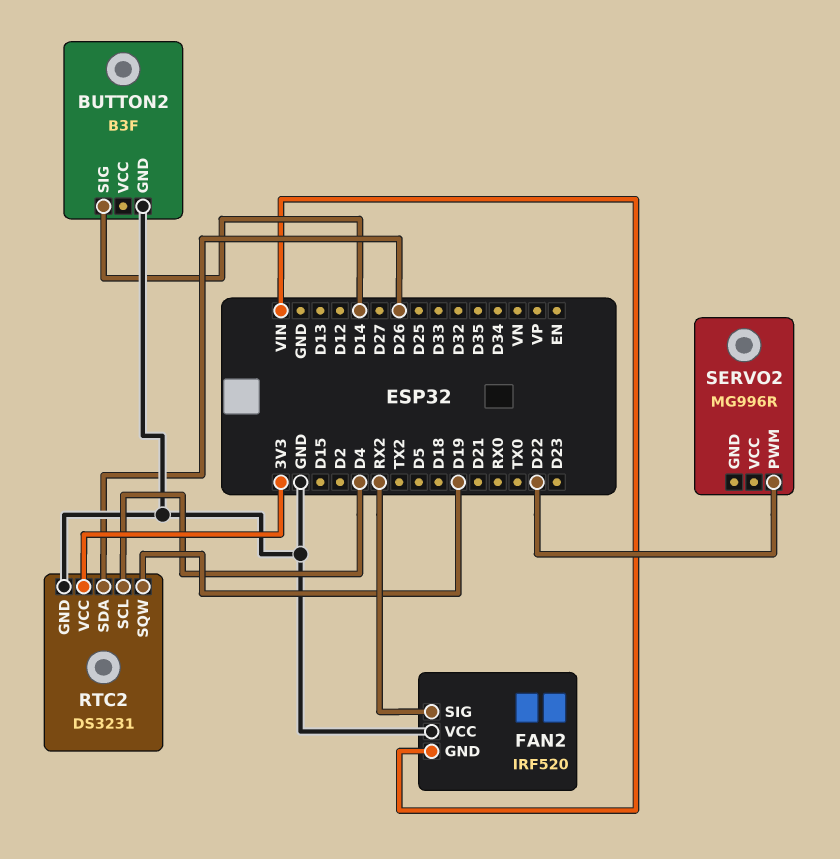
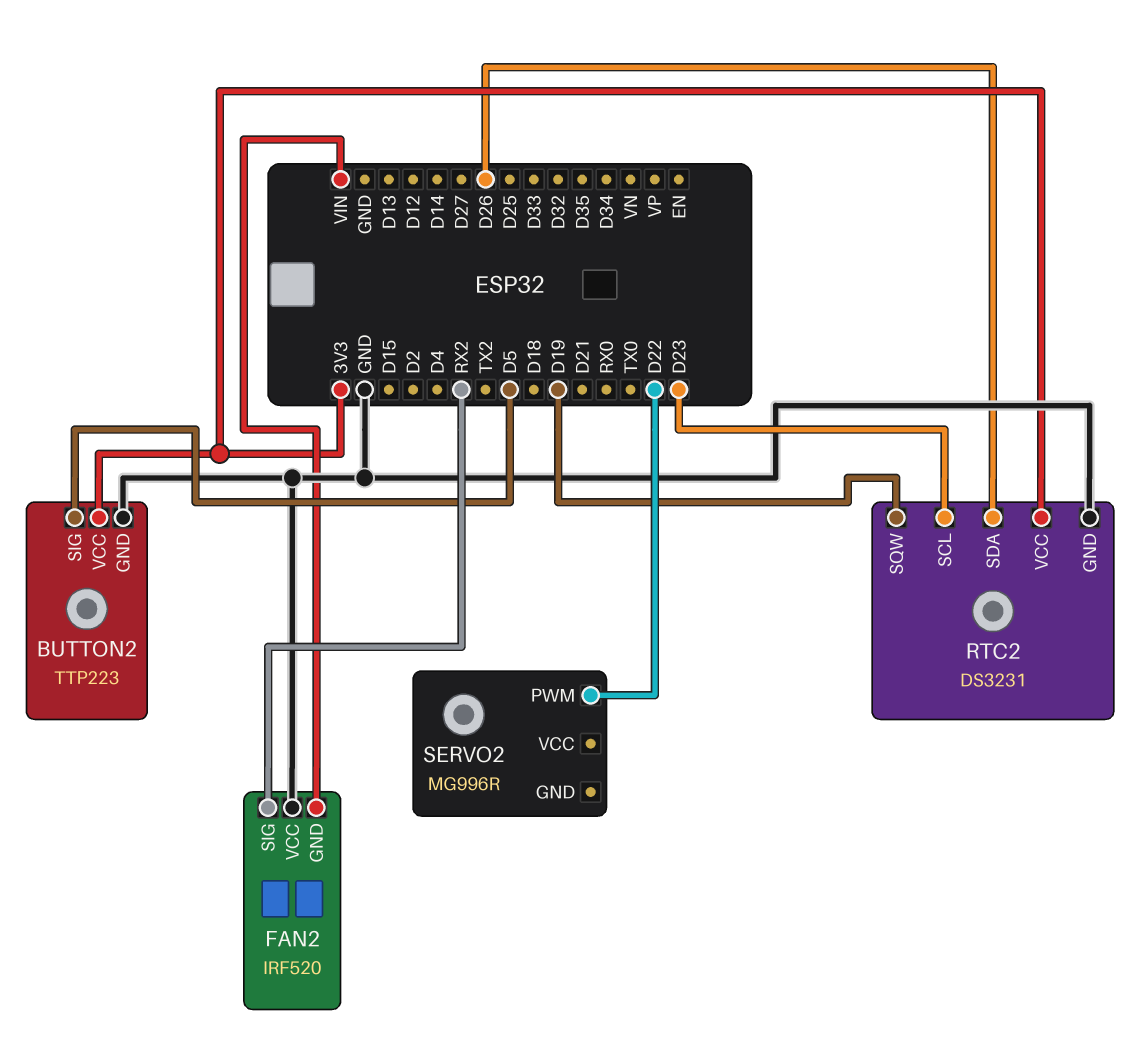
BUTTON2: B3F -> TTP223
BUTTON2 pin SIG: D14 -> D5
BUTTON2 pin VCC: none -> 3V3
RTC2 pin SCL: D4 -> D23

